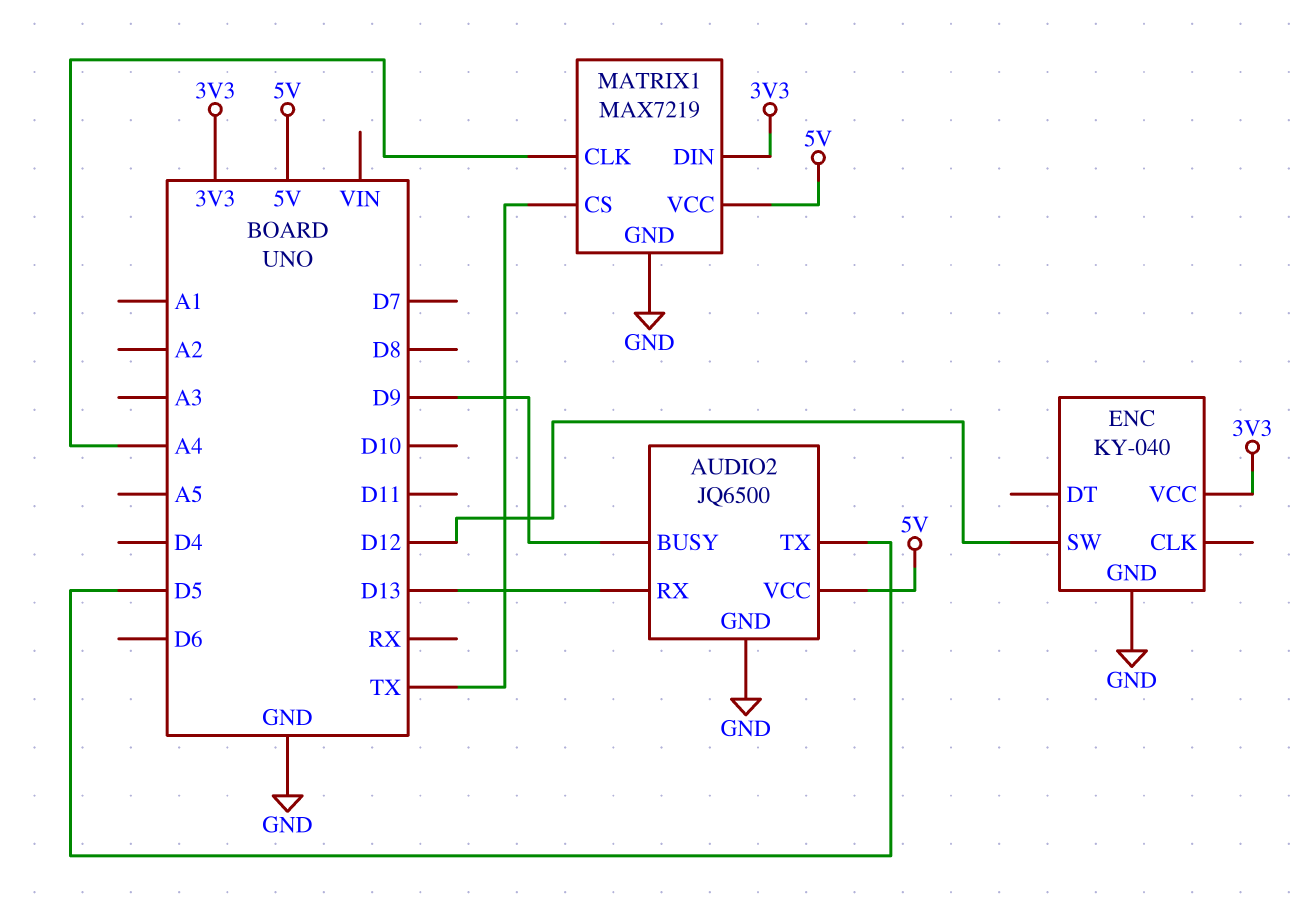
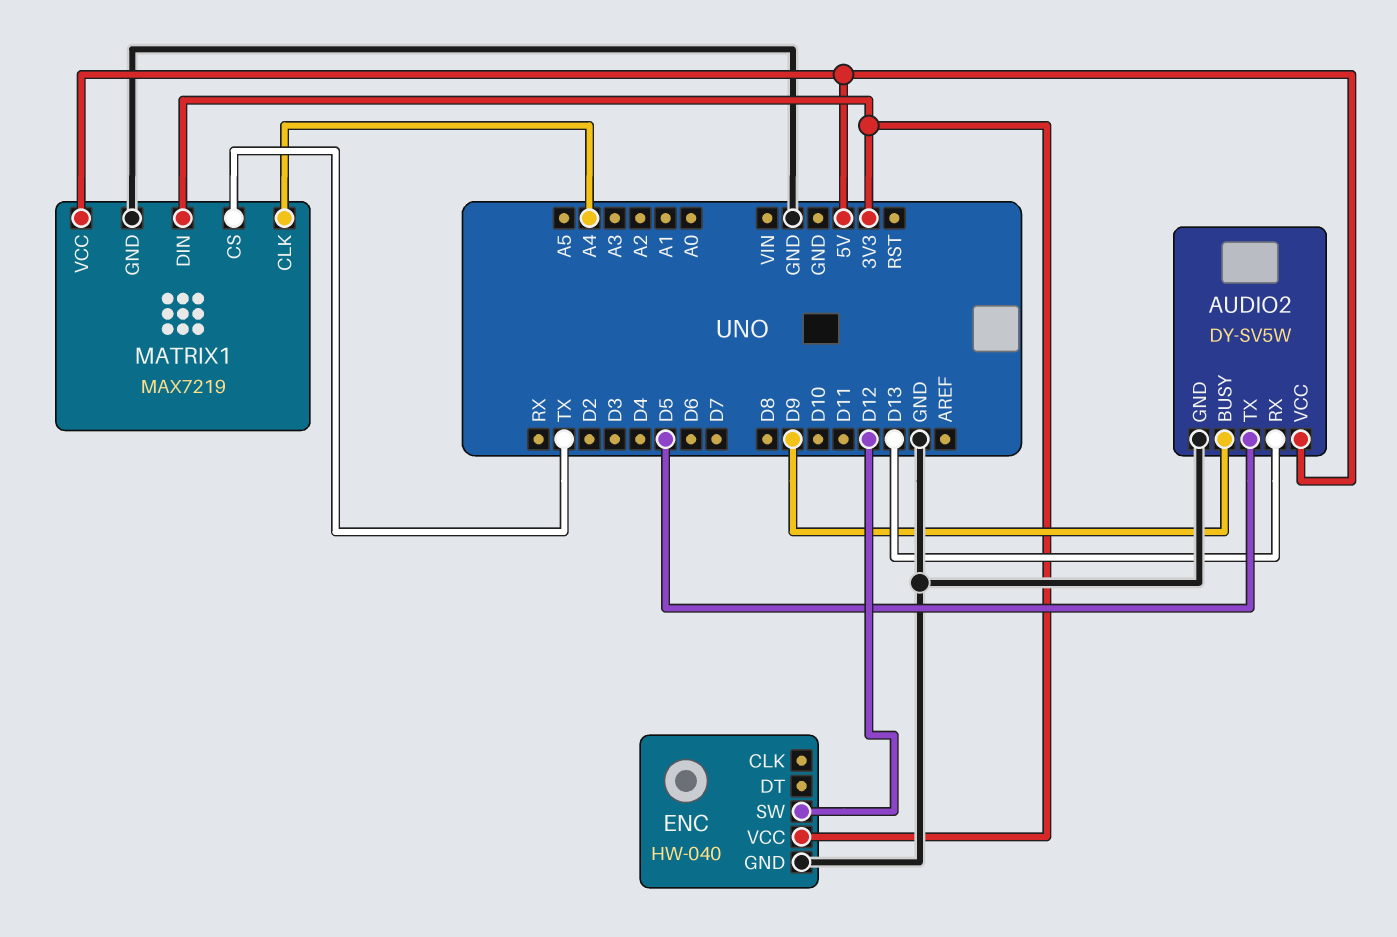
AUDIO2: JQ6500 -> DY-SV5W
ENC: KY-040 -> HW-040

